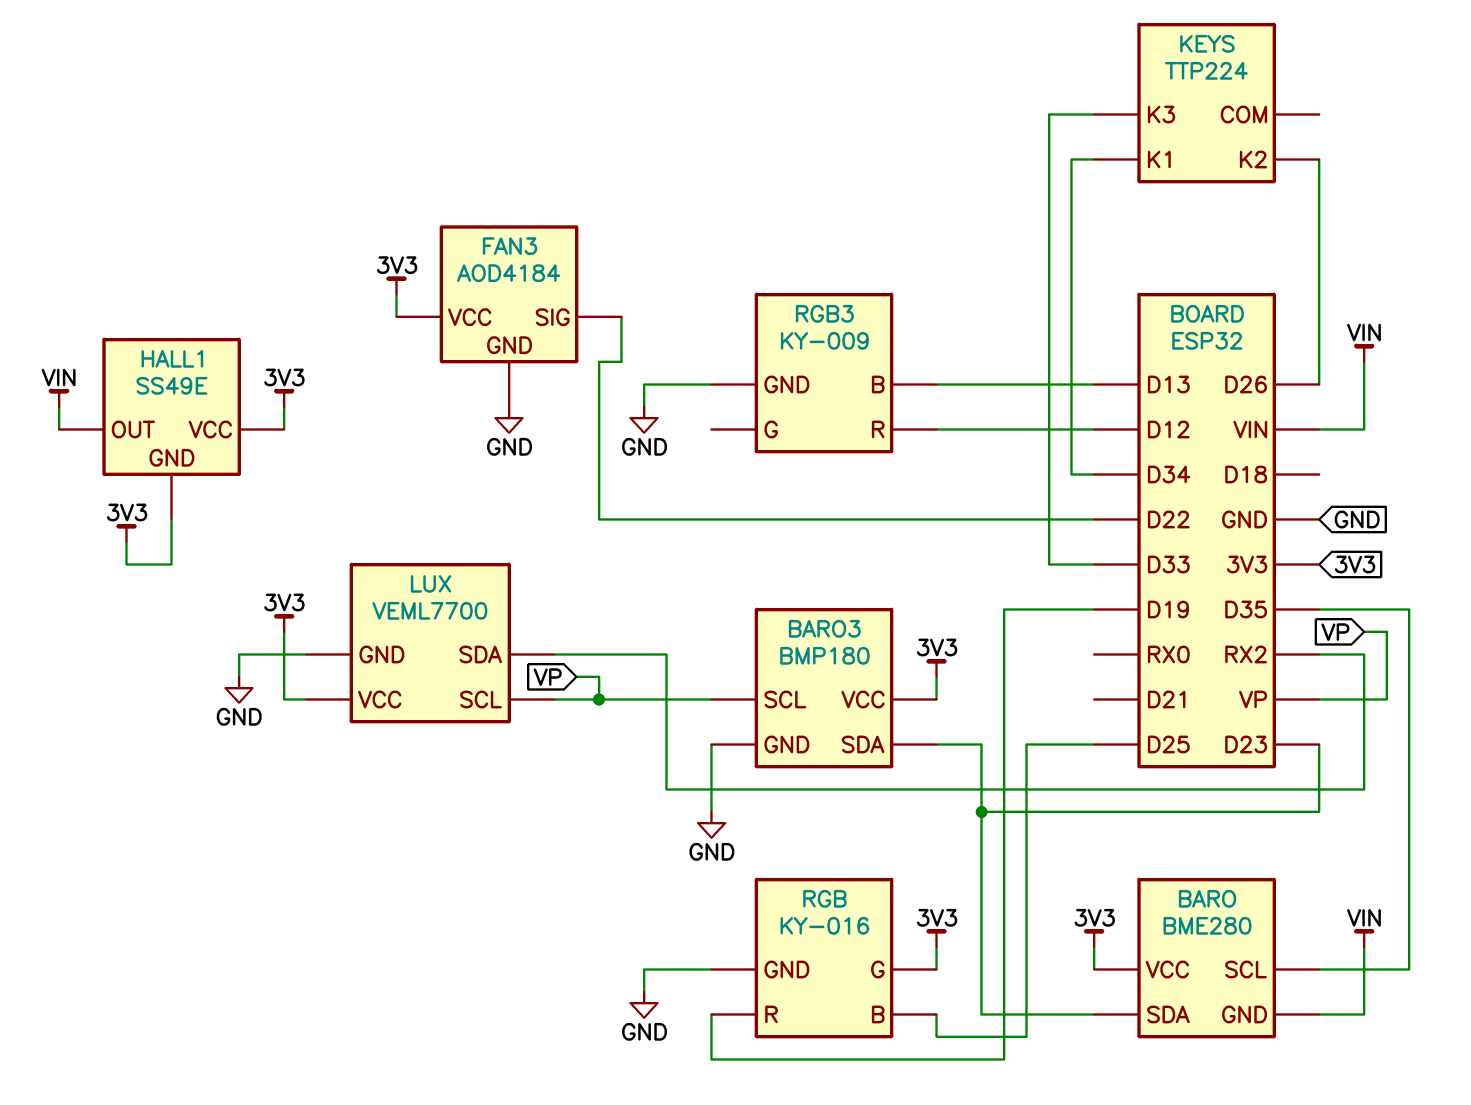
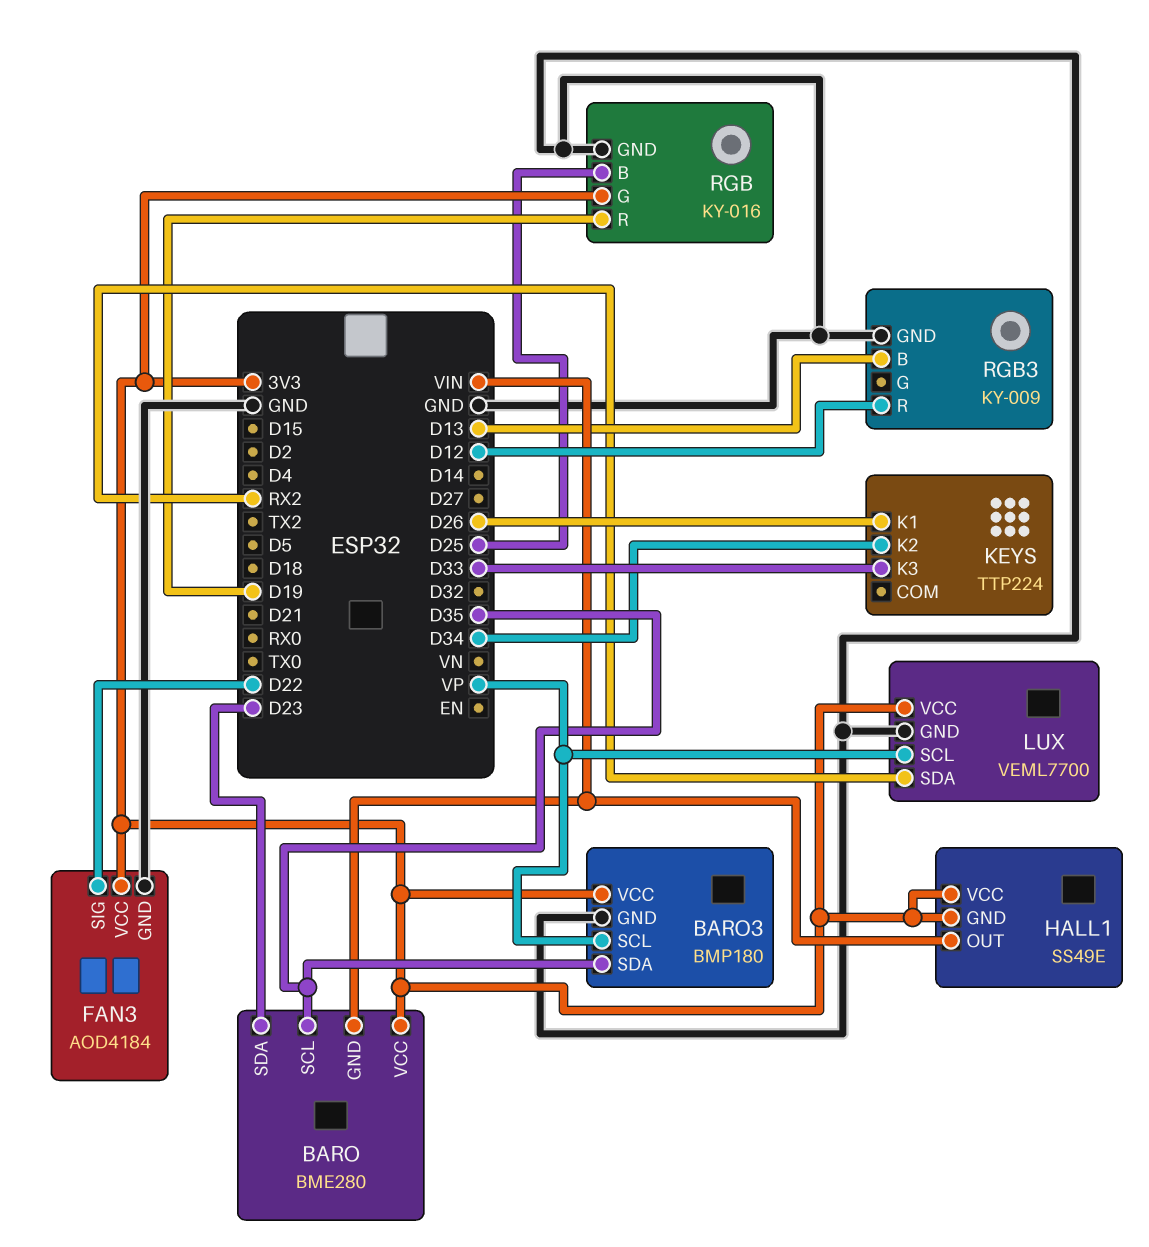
BARO3 pin SDA: D23 -> D35
KEYS pin K1: D34 -> D26
KEYS pin K2: D26 -> D34

